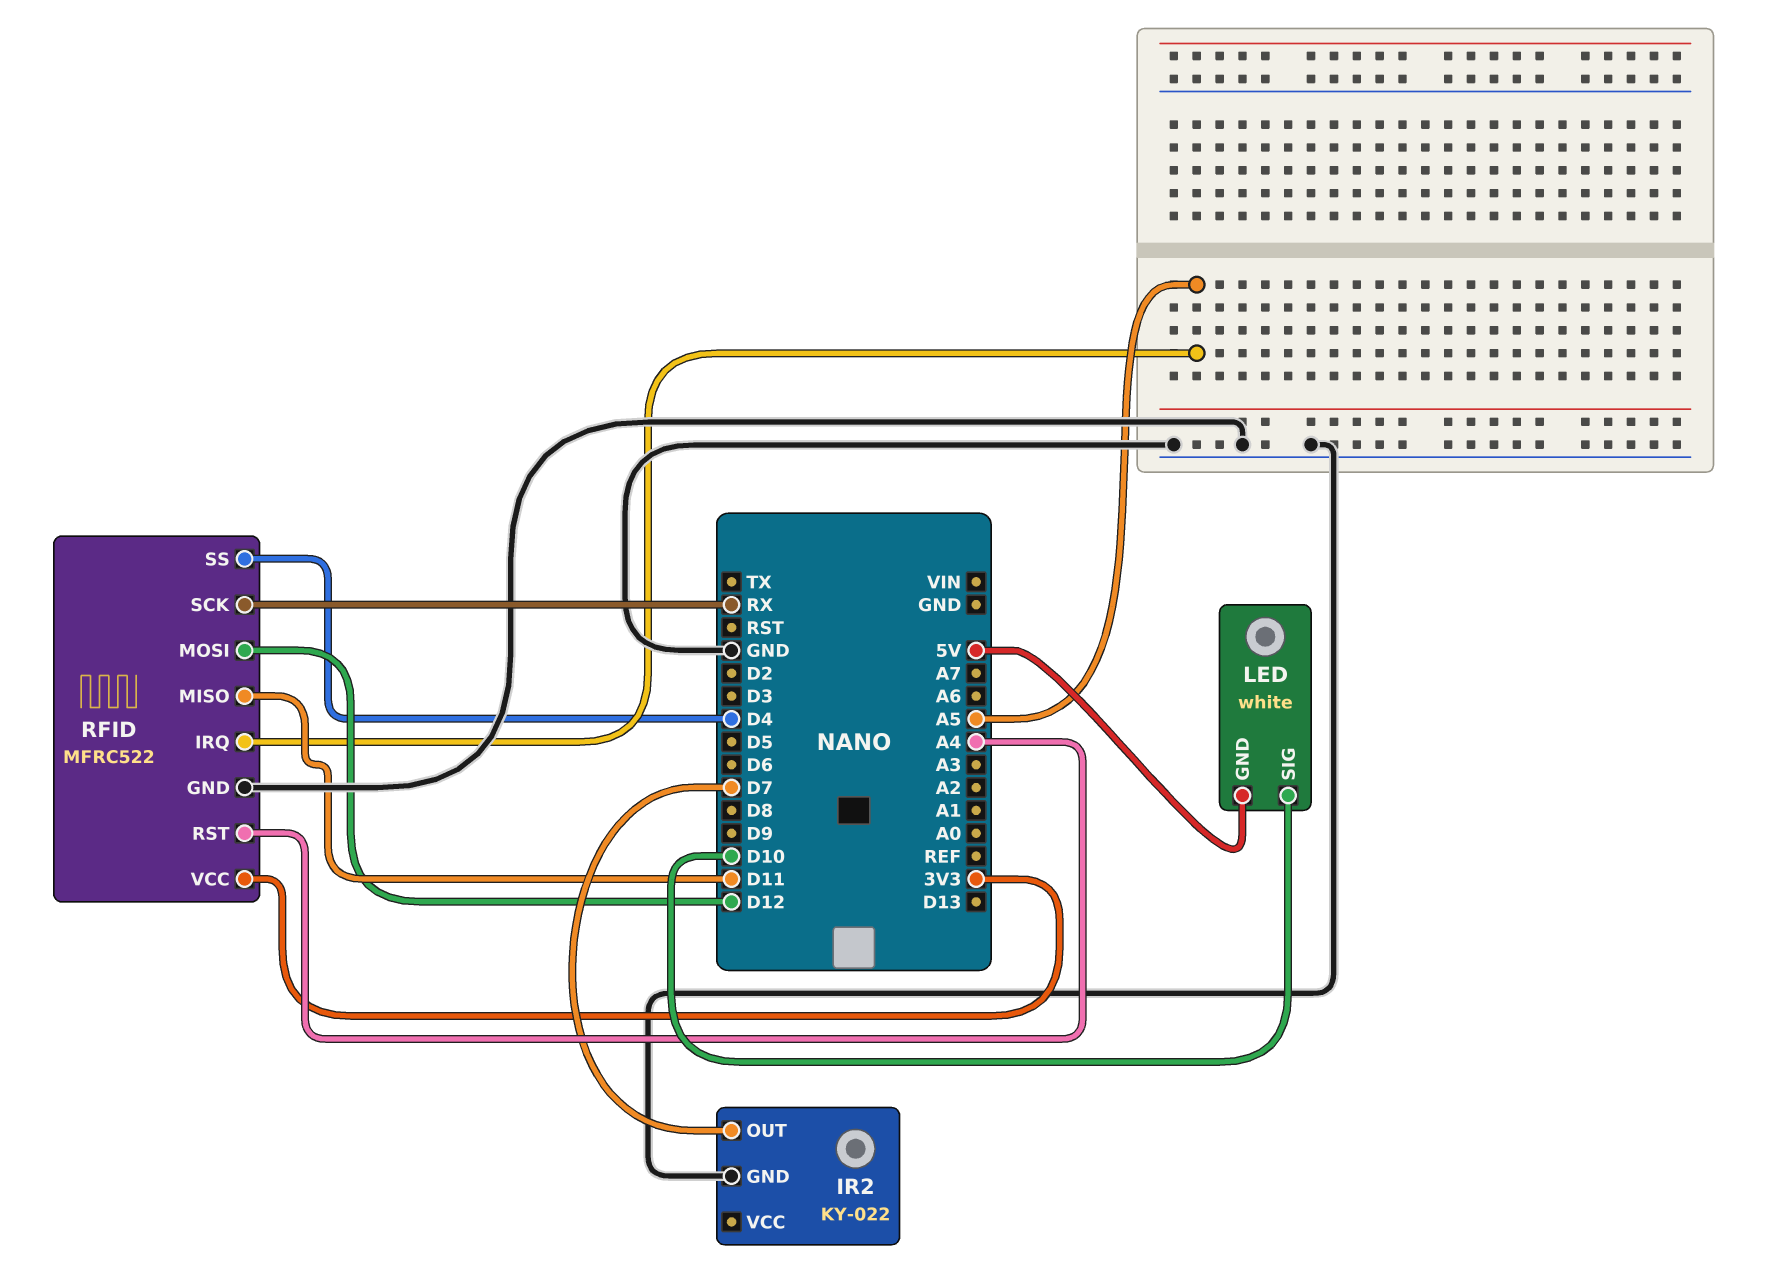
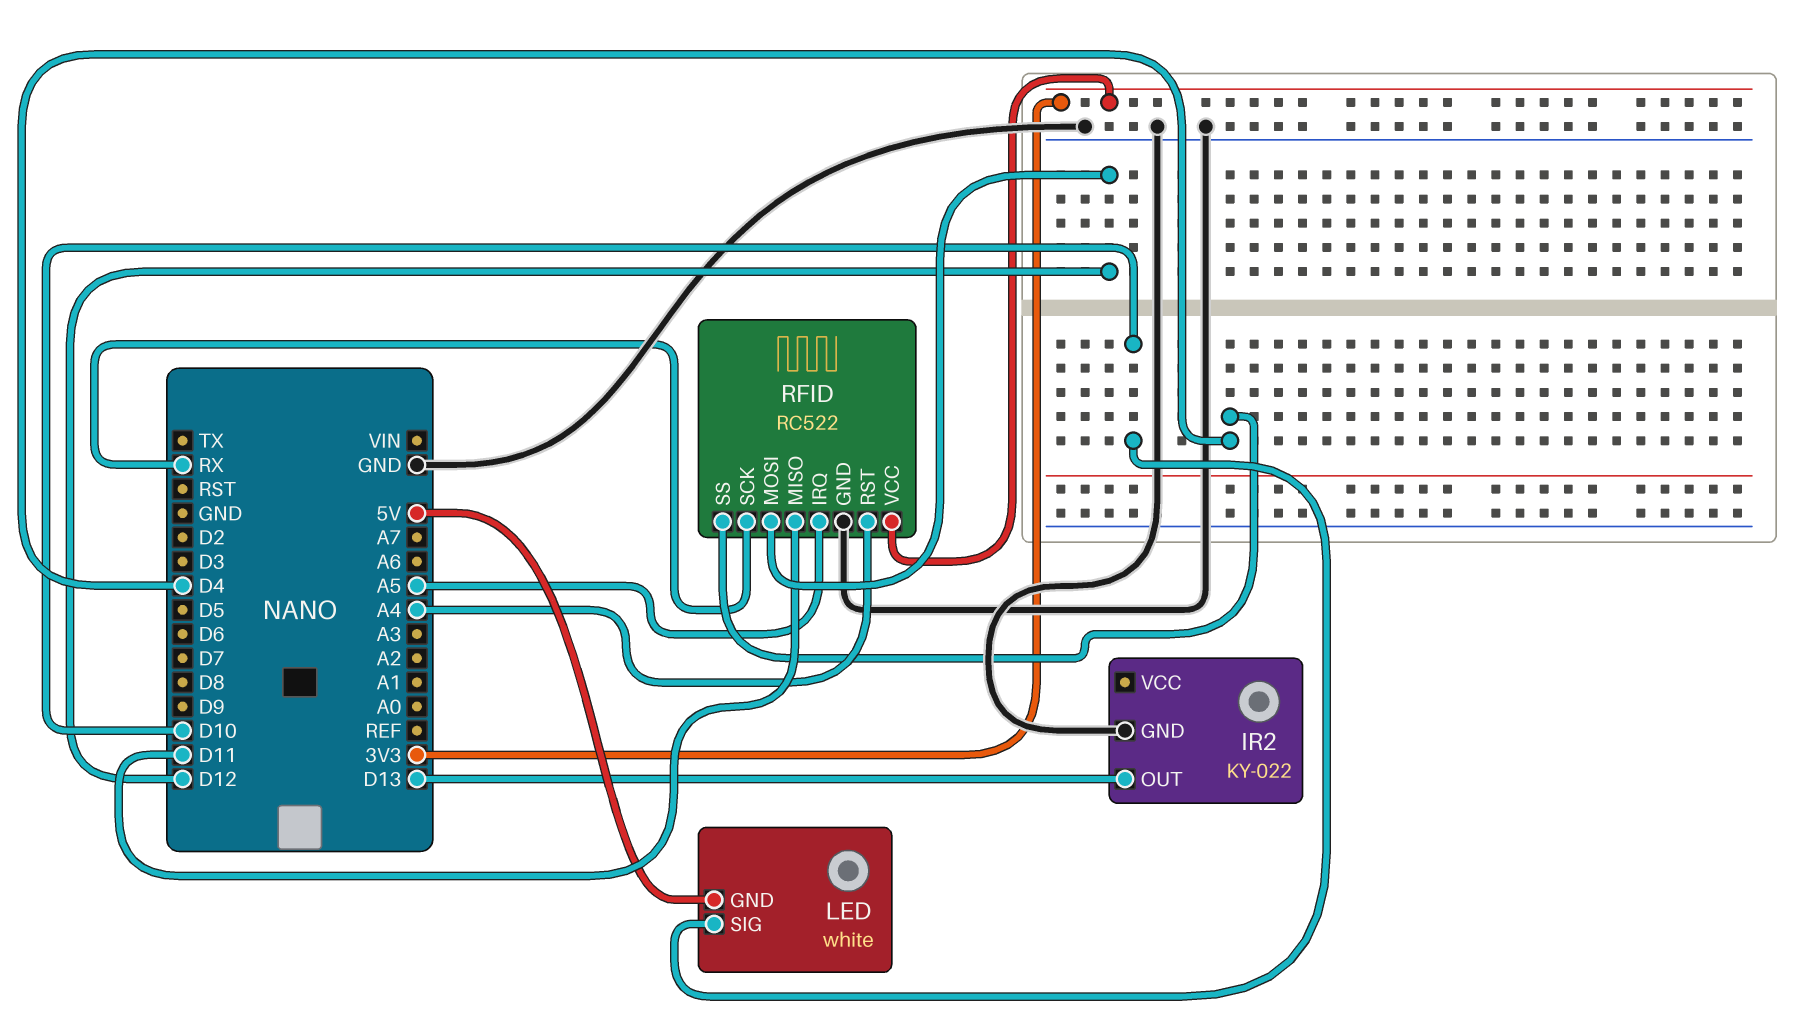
IR2 pin OUT: D7 -> D13
RFID: MFRC522 -> RC522

